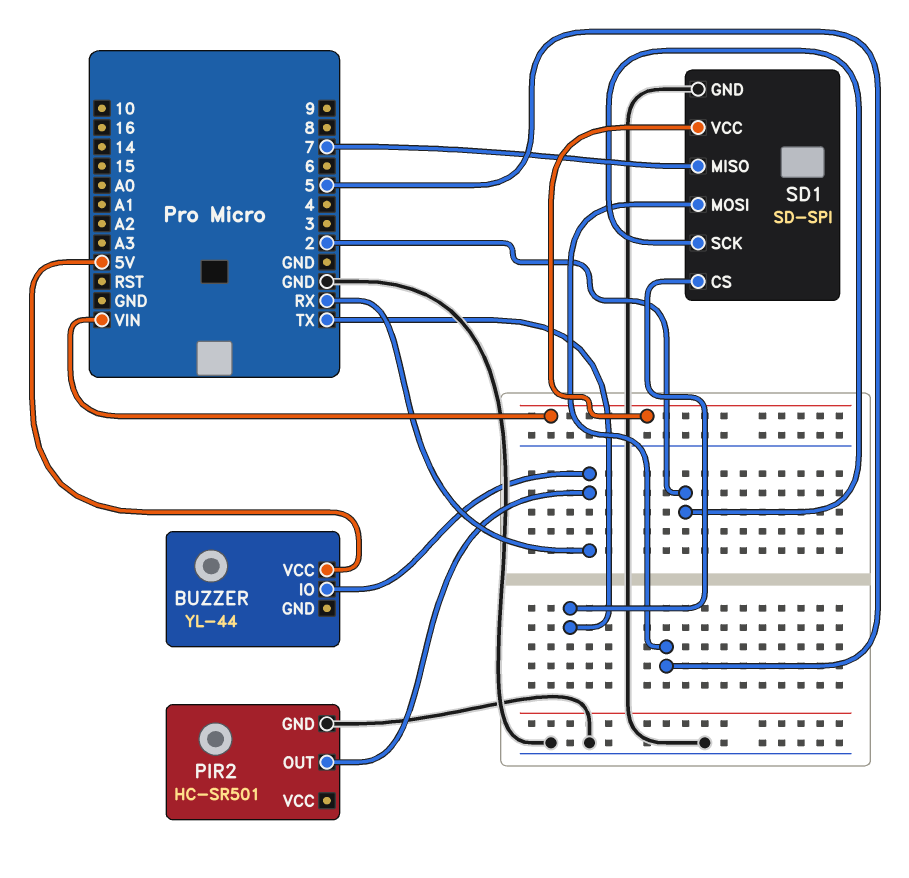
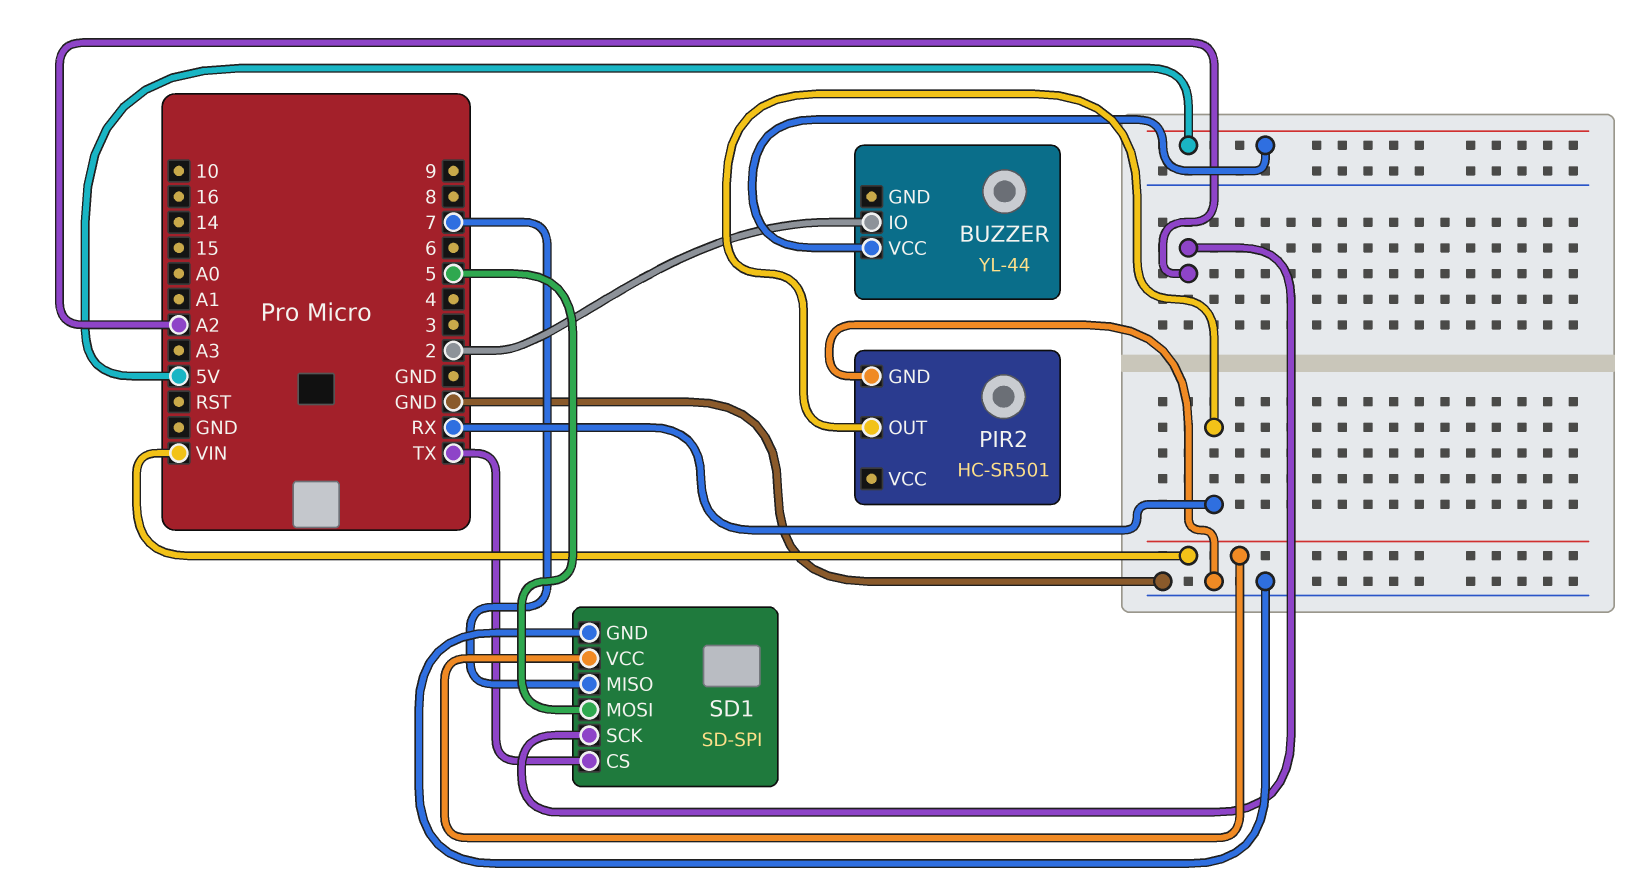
BUZZER pin IO: RX -> 2
SD1 pin SCK: 2 -> A2

